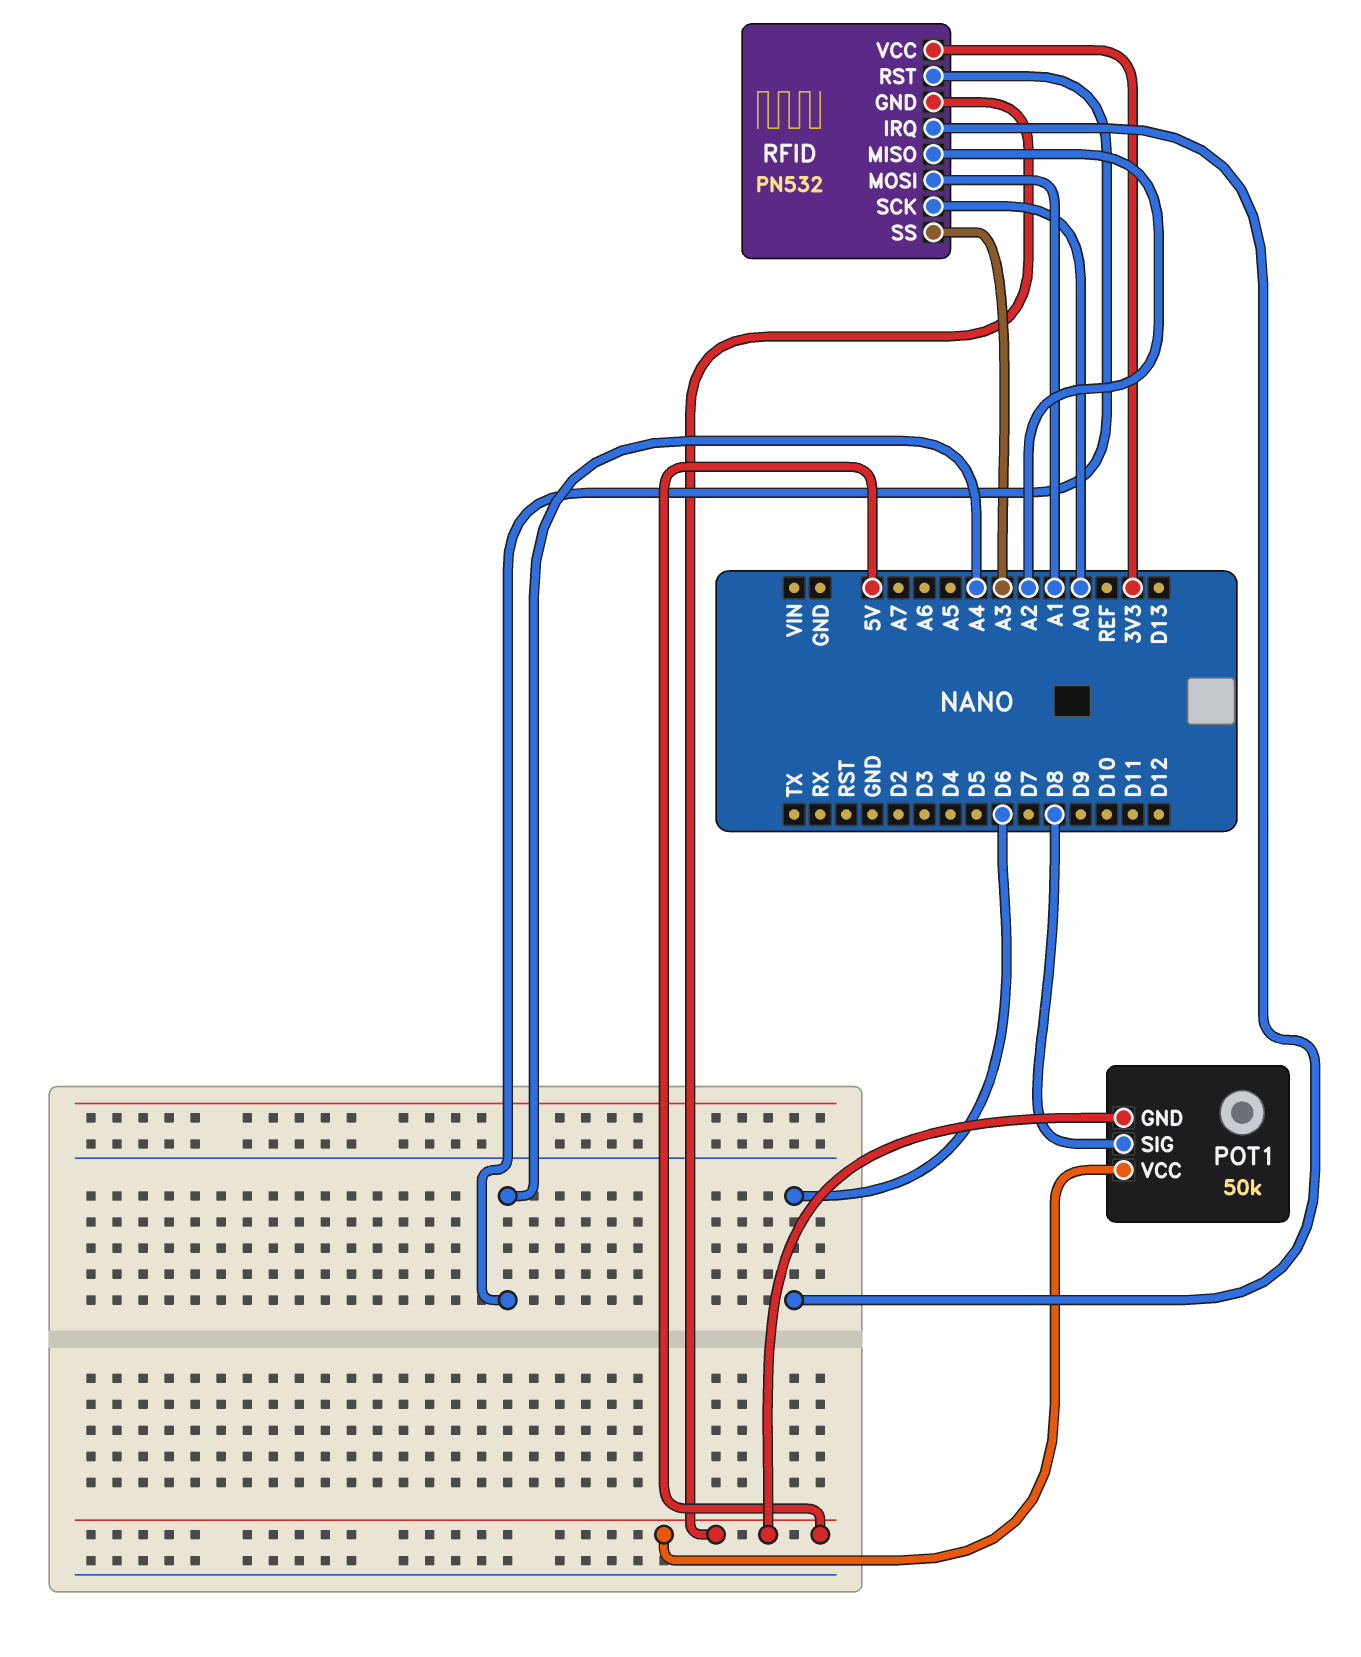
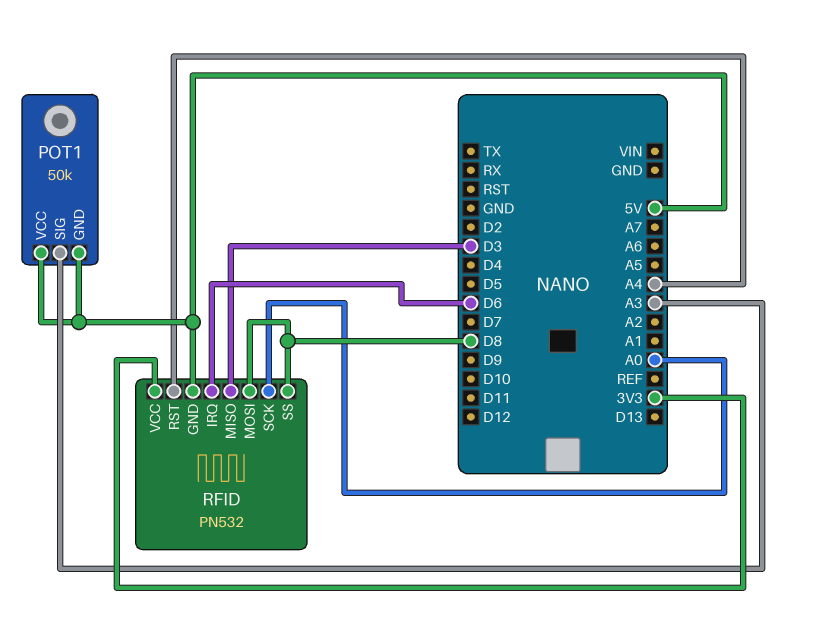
POT1 pin SIG: D8 -> A3
RFID pin MISO: A2 -> D3
RFID pin MOSI: A1 -> D8
RFID pin SS: A3 -> D8

